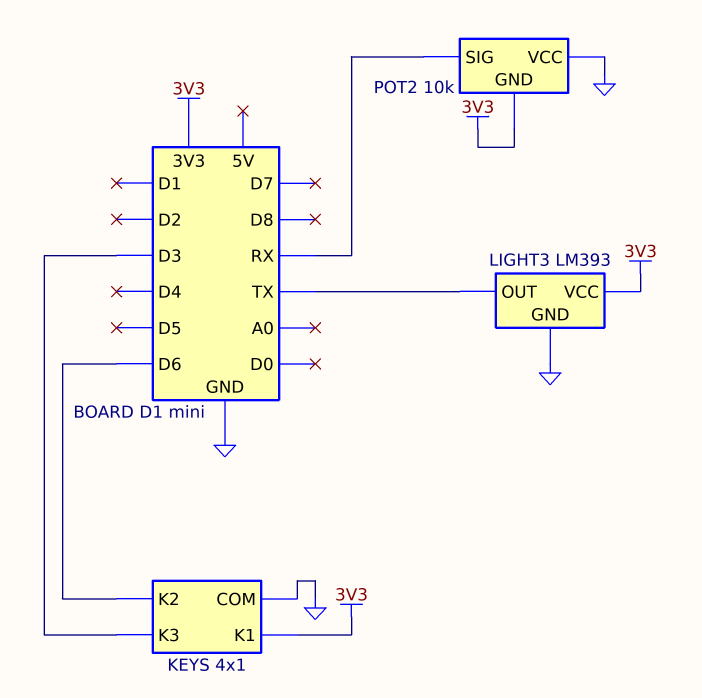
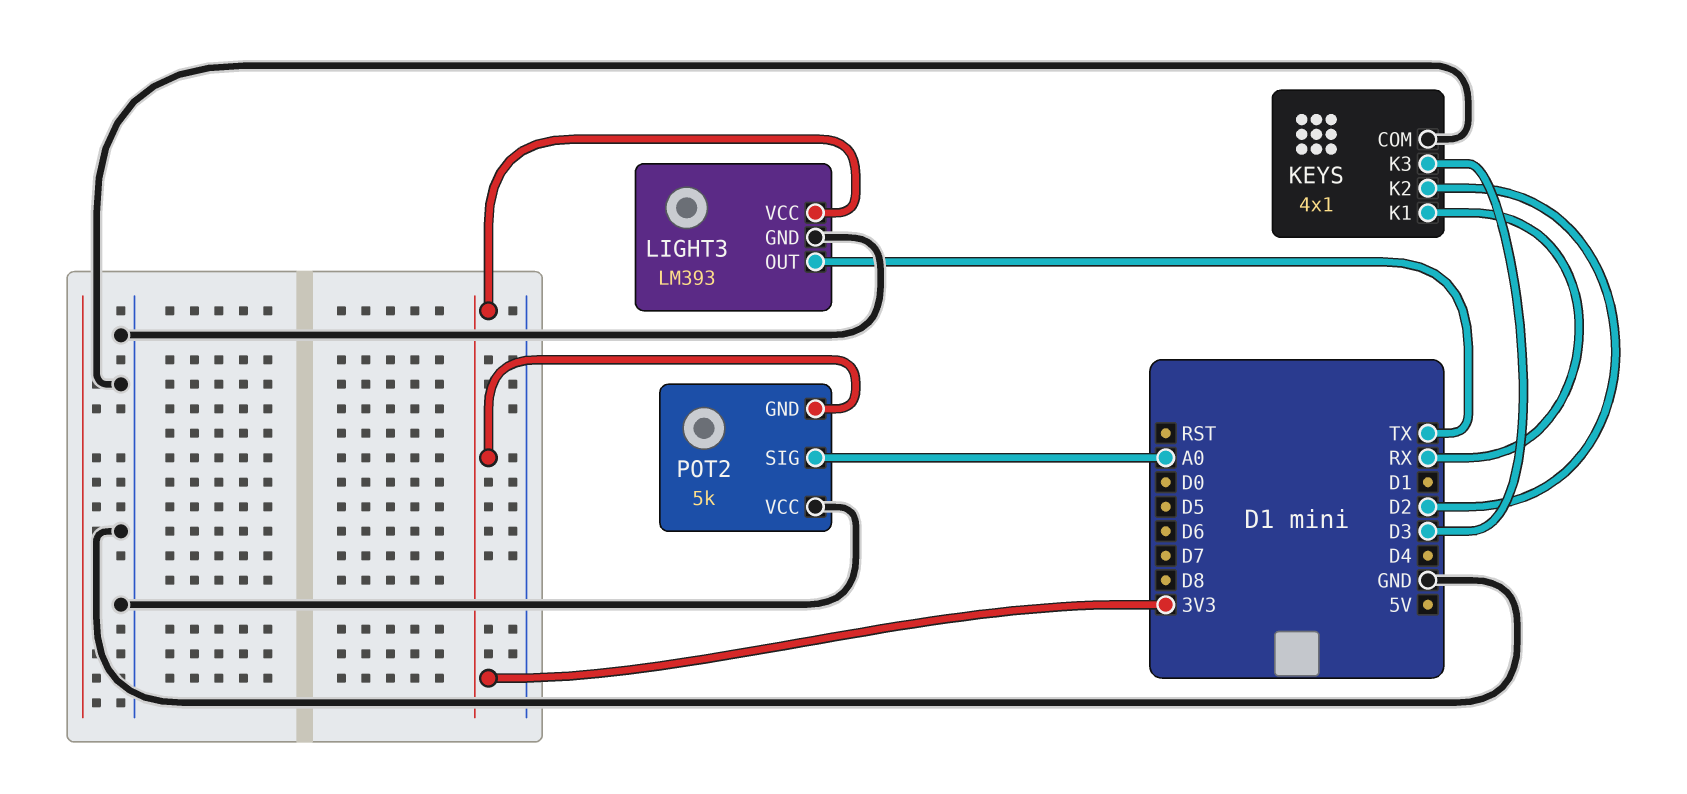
KEYS pin K1: 3V3 -> RX
KEYS pin K2: D6 -> D2
POT2: 10k -> 5k
POT2 pin SIG: RX -> A0

